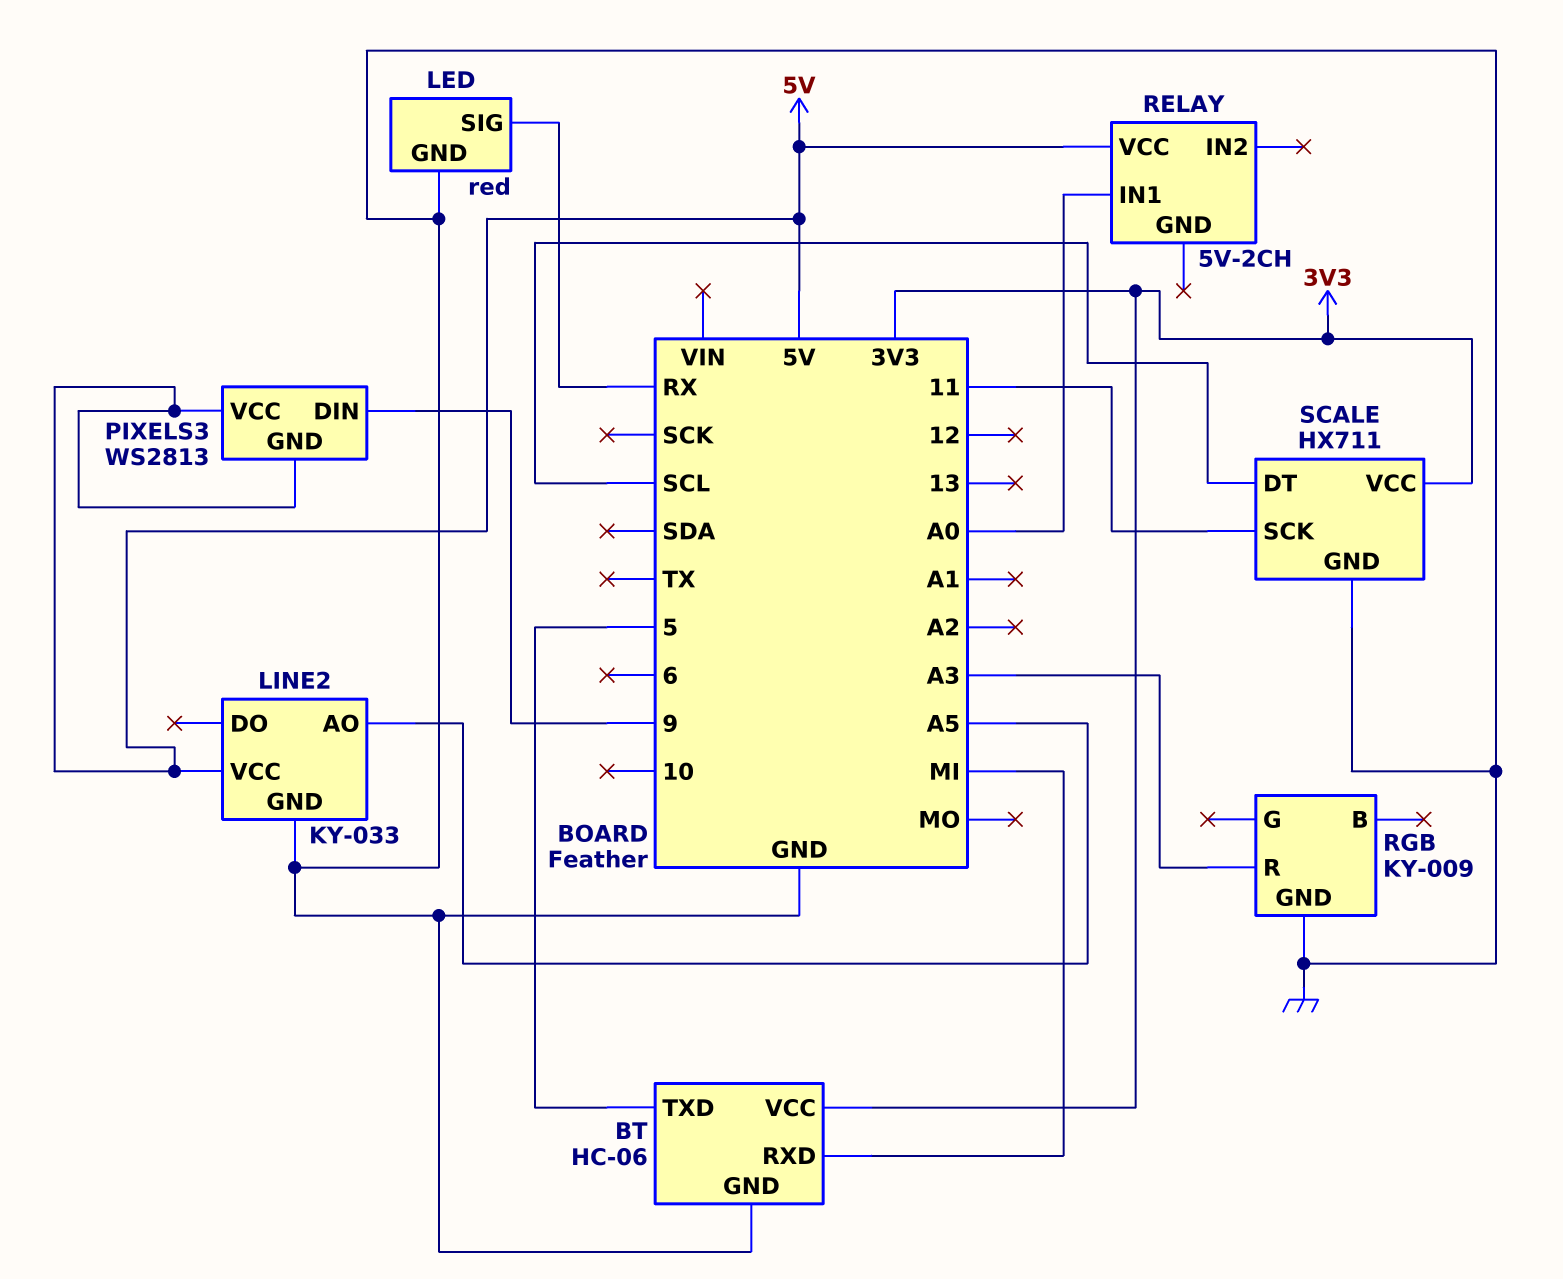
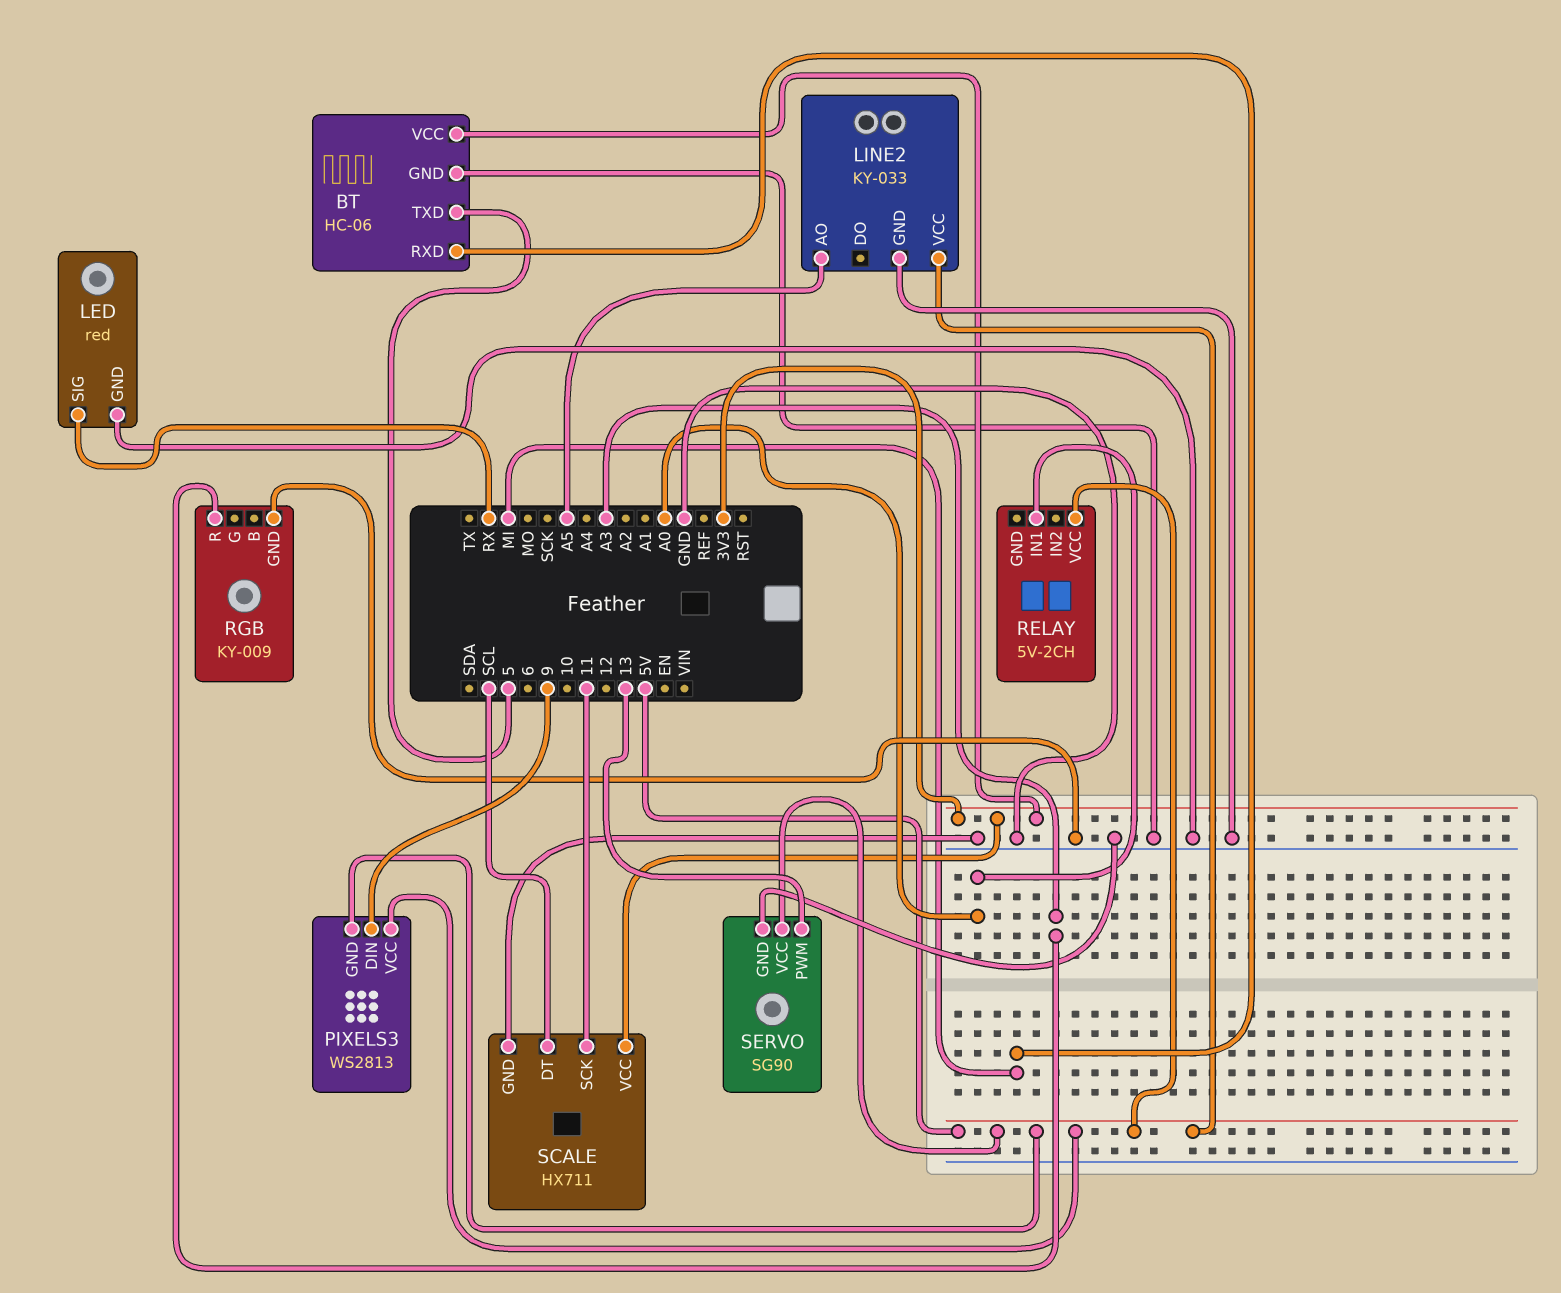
SERVO: none -> SG90
SERVO pin GND: none -> GND
SERVO pin PWM: none -> 13
SERVO pin VCC: none -> 5V

